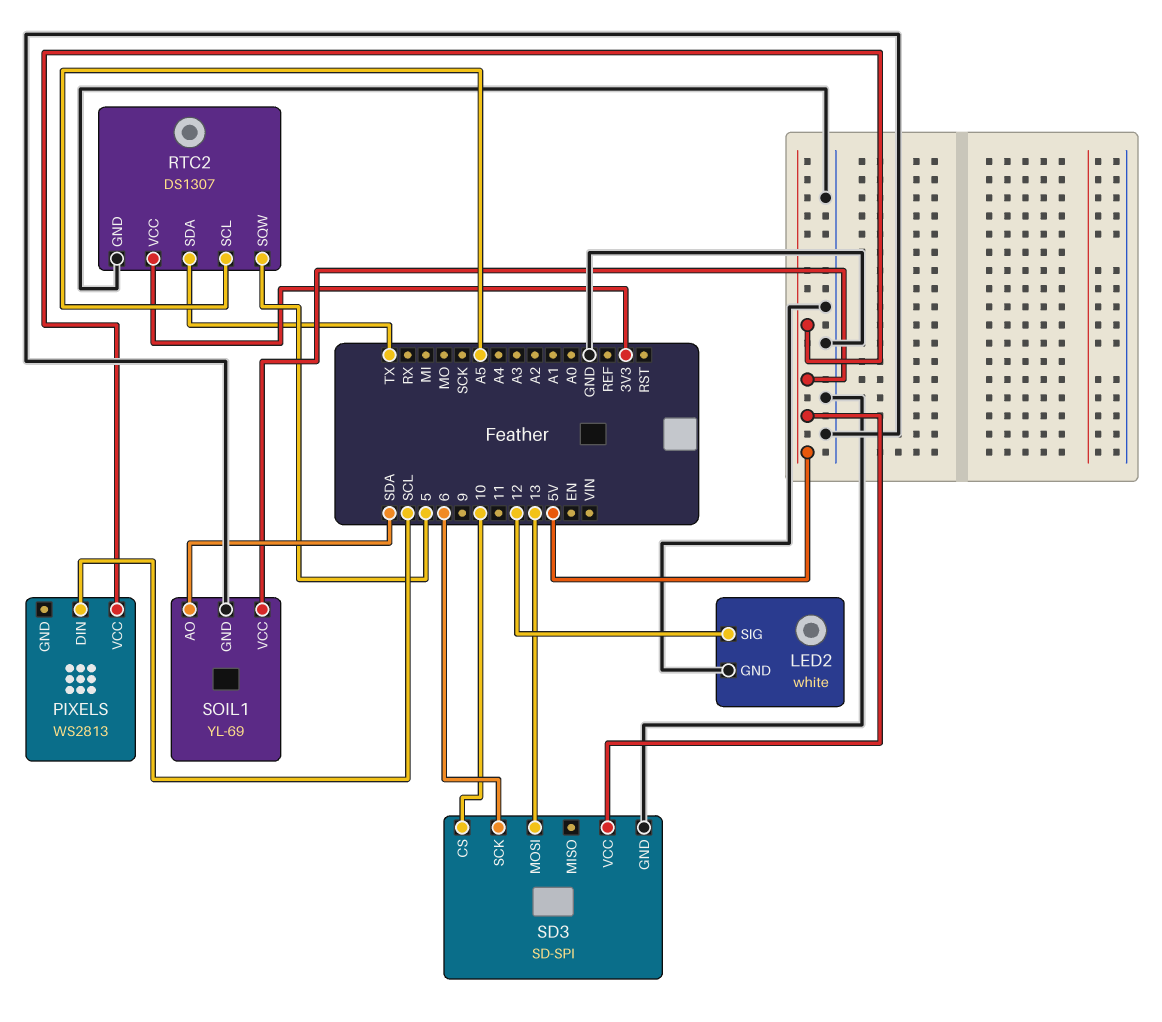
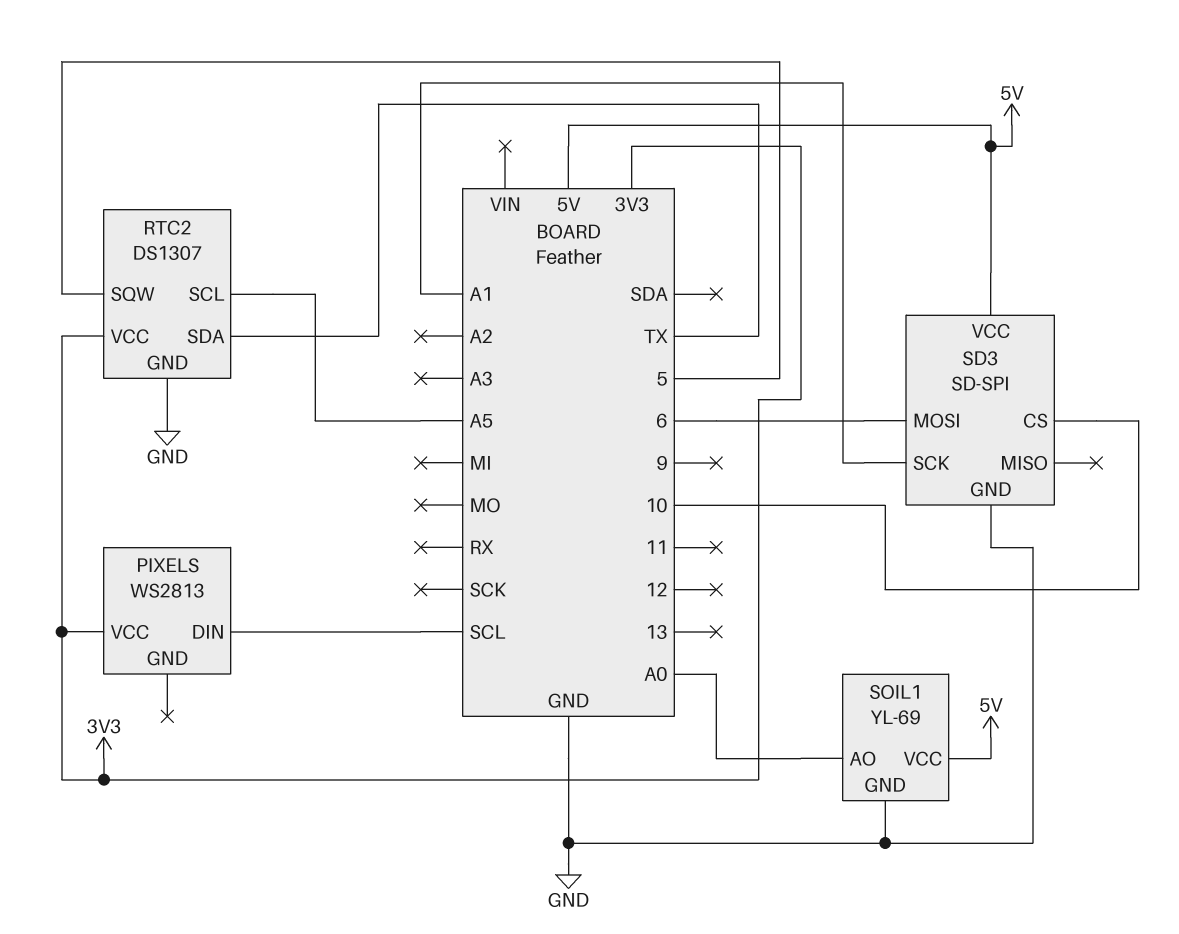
LED2: white -> none
LED2 pin GND: GND -> none
LED2 pin SIG: 12 -> none
PIXELS pin VCC: 5V -> 3V3
SD3 pin MOSI: 13 -> 6
SD3 pin SCK: 6 -> A1
SOIL1 pin AO: SDA -> A0

